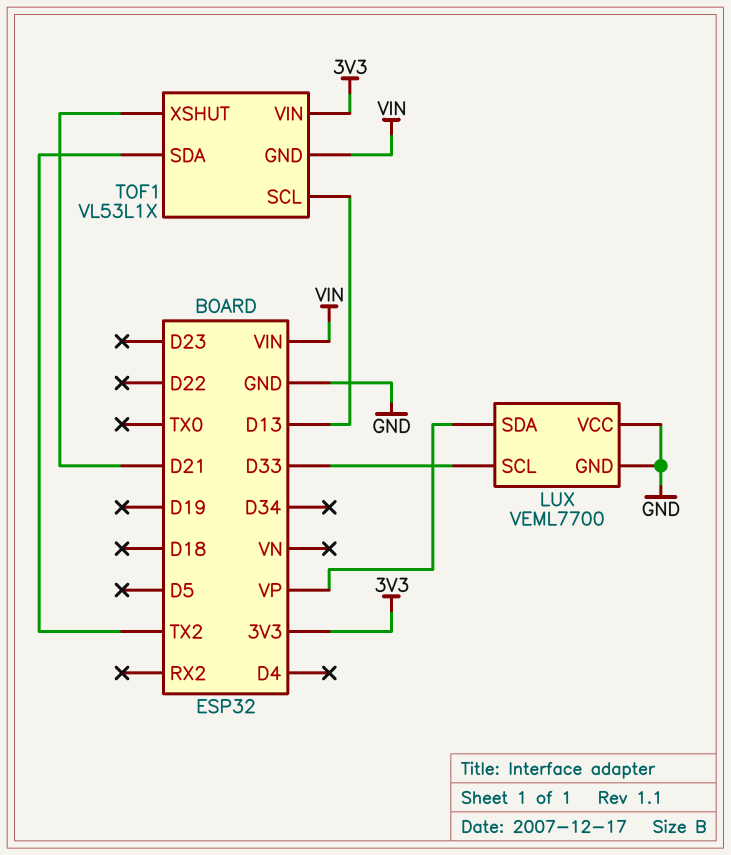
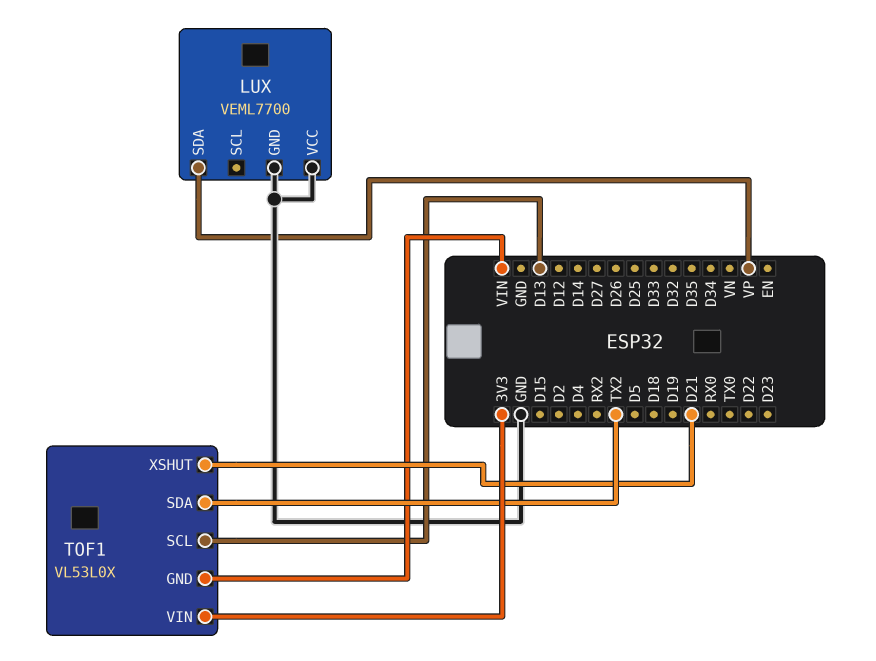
LUX pin SCL: D33 -> none
TOF1: VL53L1X -> VL53L0X

